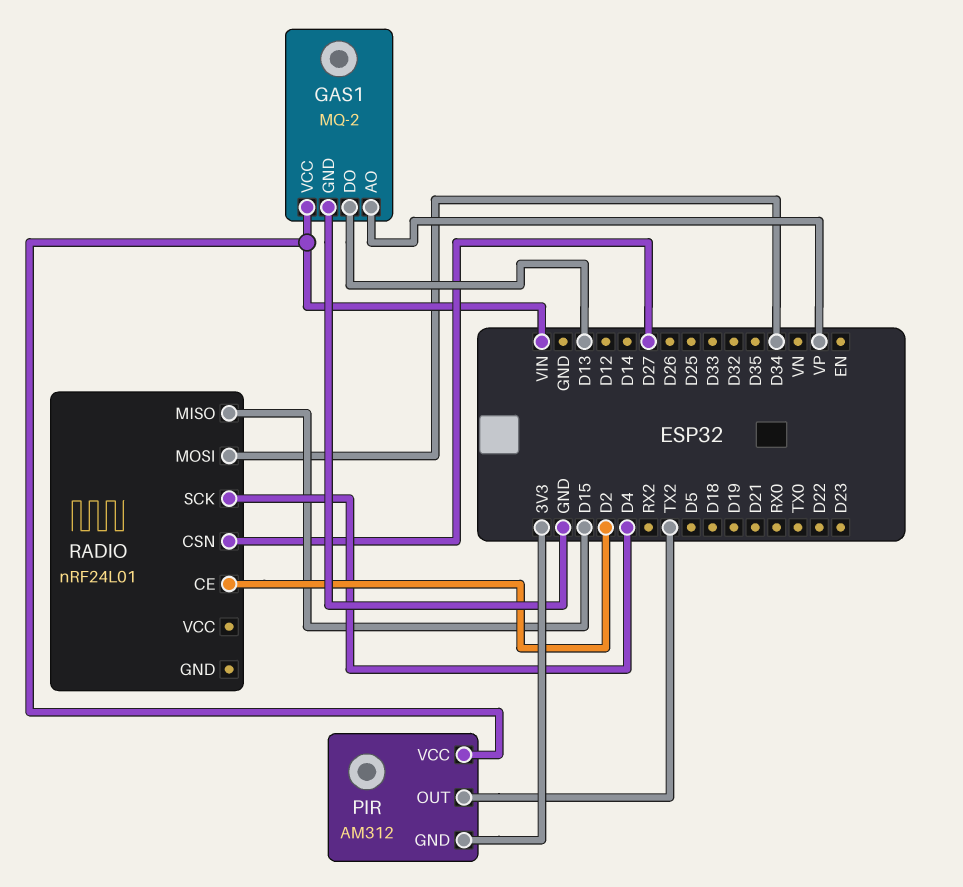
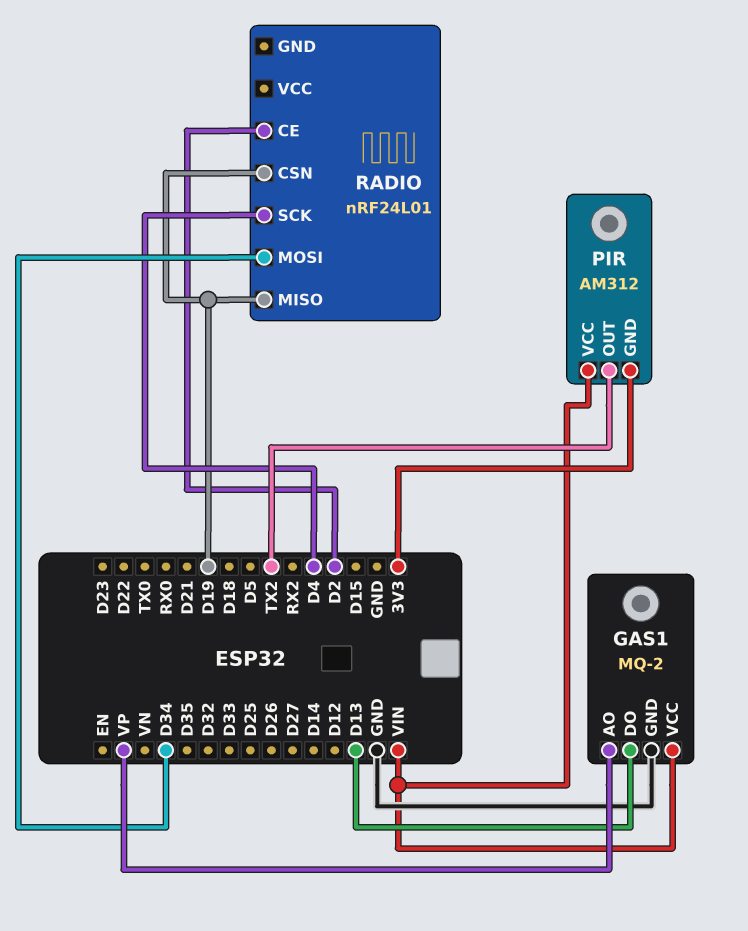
RADIO pin CSN: D27 -> D19
RADIO pin MISO: D15 -> D19

